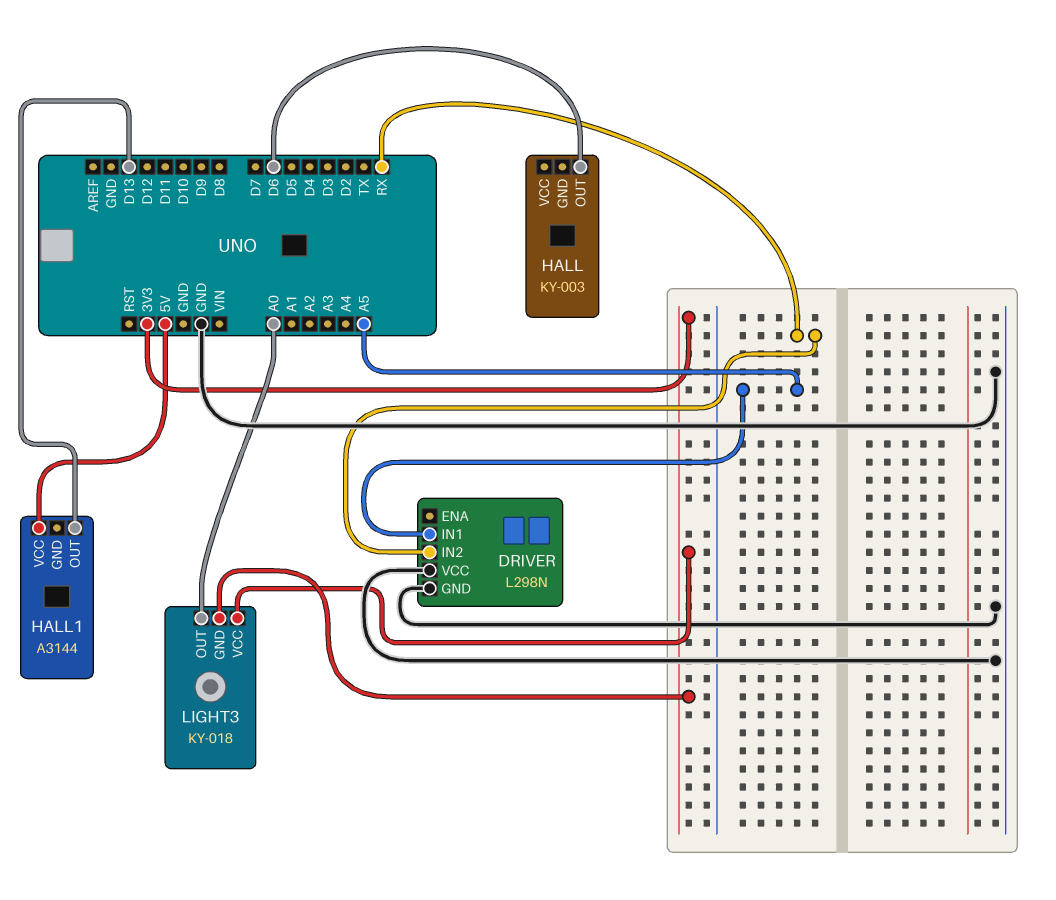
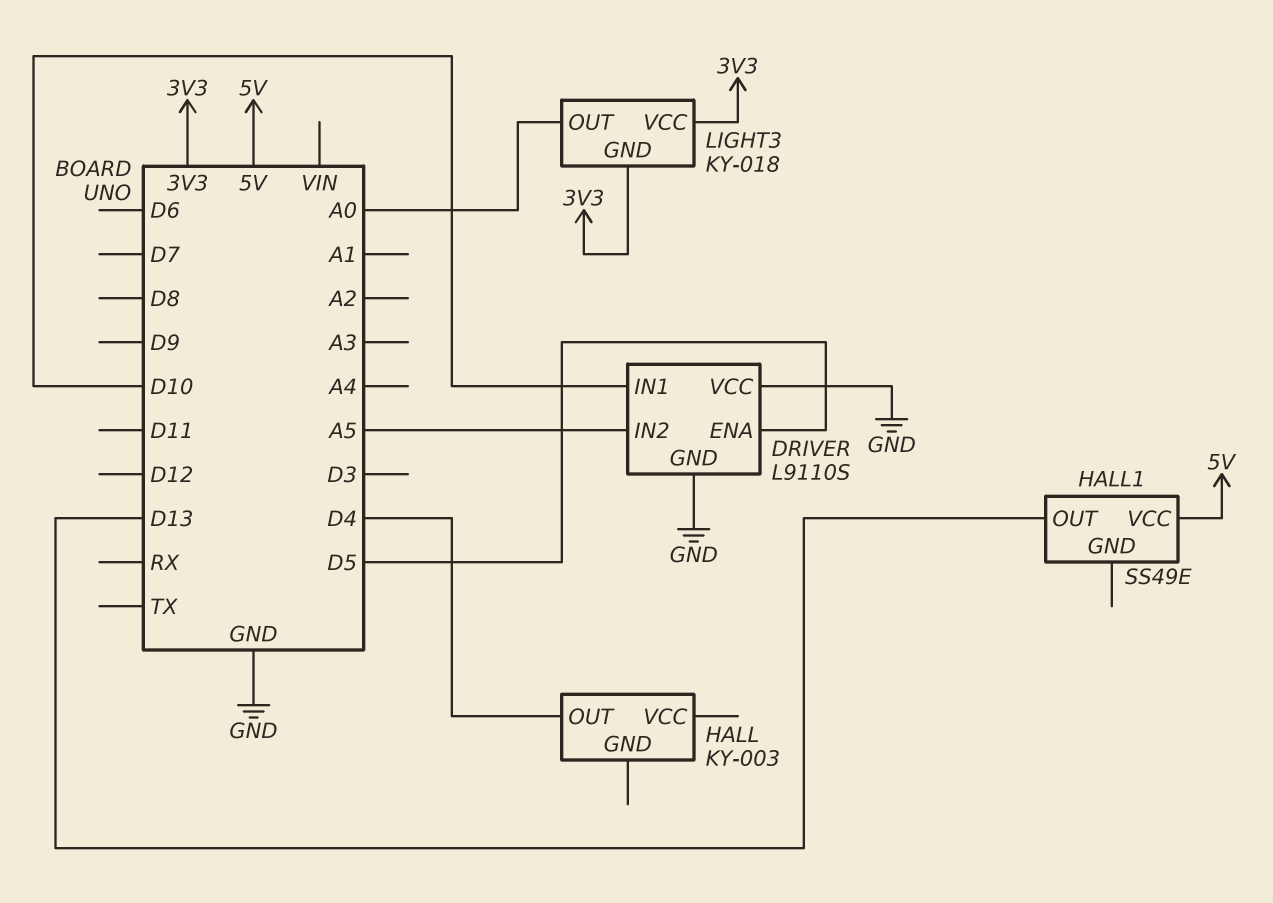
DRIVER: L298N -> L9110S
DRIVER pin ENA: none -> D5
DRIVER pin IN1: A5 -> D10
DRIVER pin IN2: RX -> A5
HALL pin OUT: D6 -> D4
HALL1: A3144 -> SS49E

